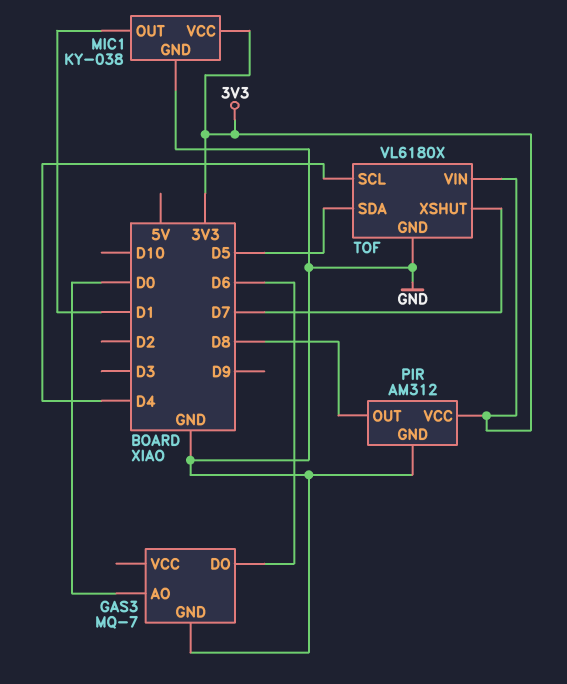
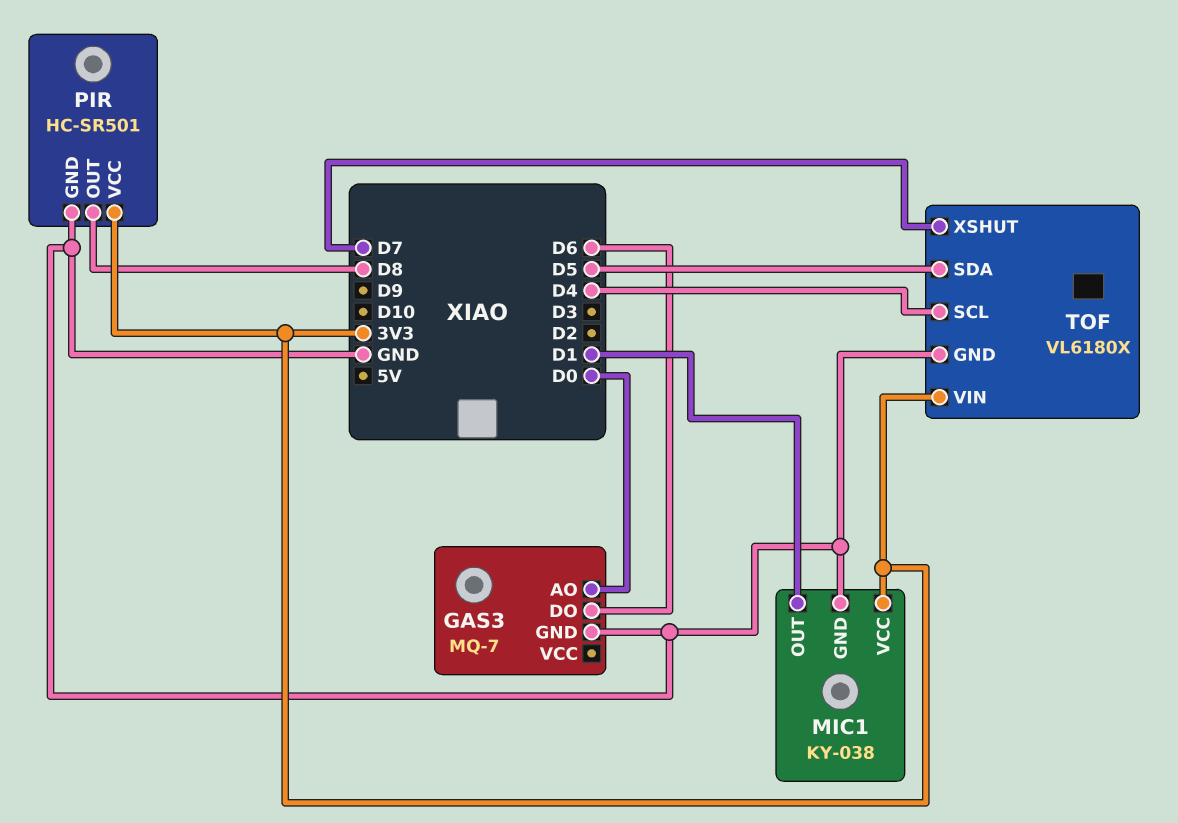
PIR: AM312 -> HC-SR501

